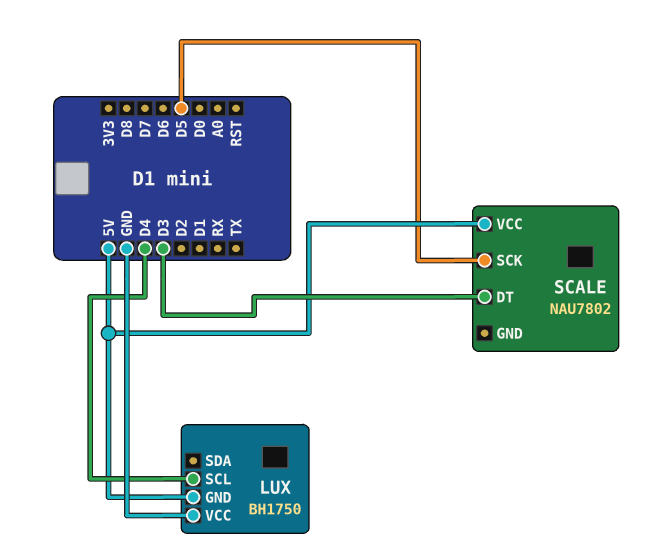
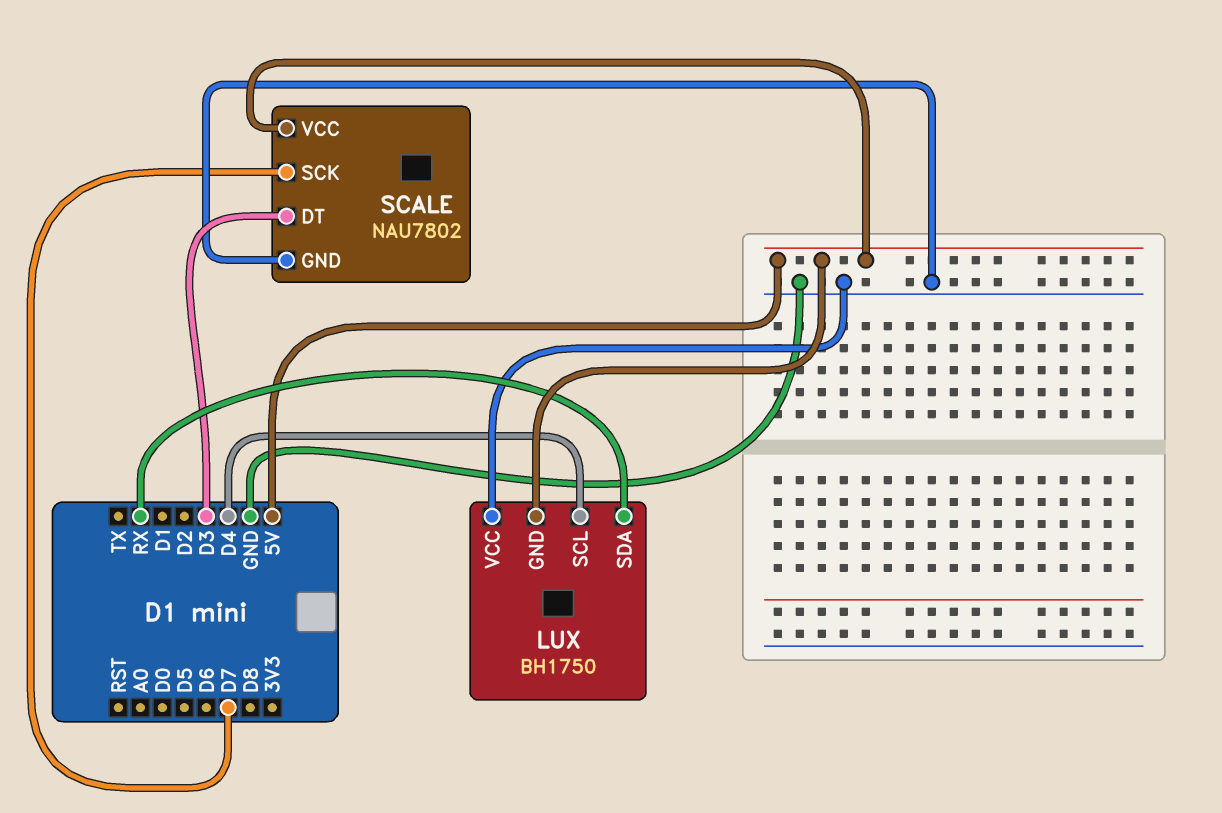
LUX pin SDA: none -> RX
SCALE pin GND: none -> GND
SCALE pin SCK: D5 -> D7

